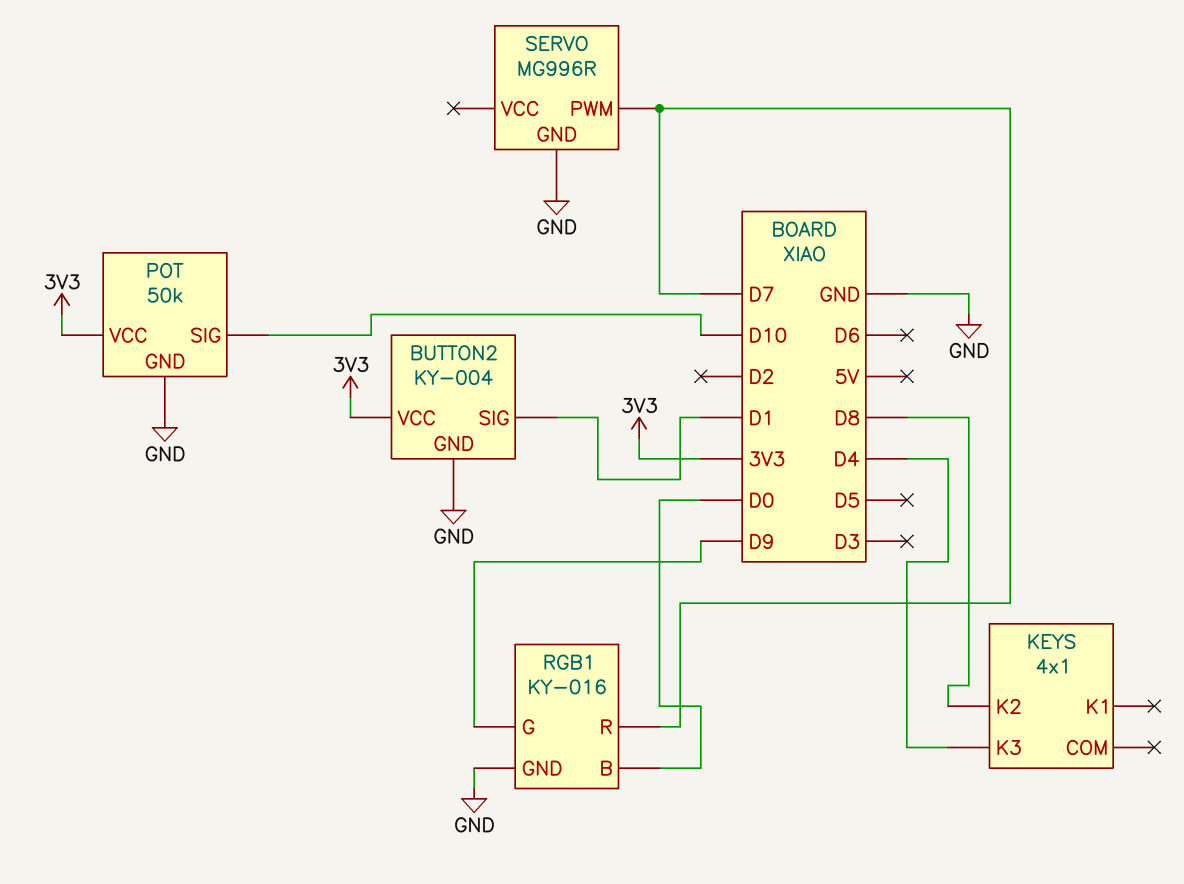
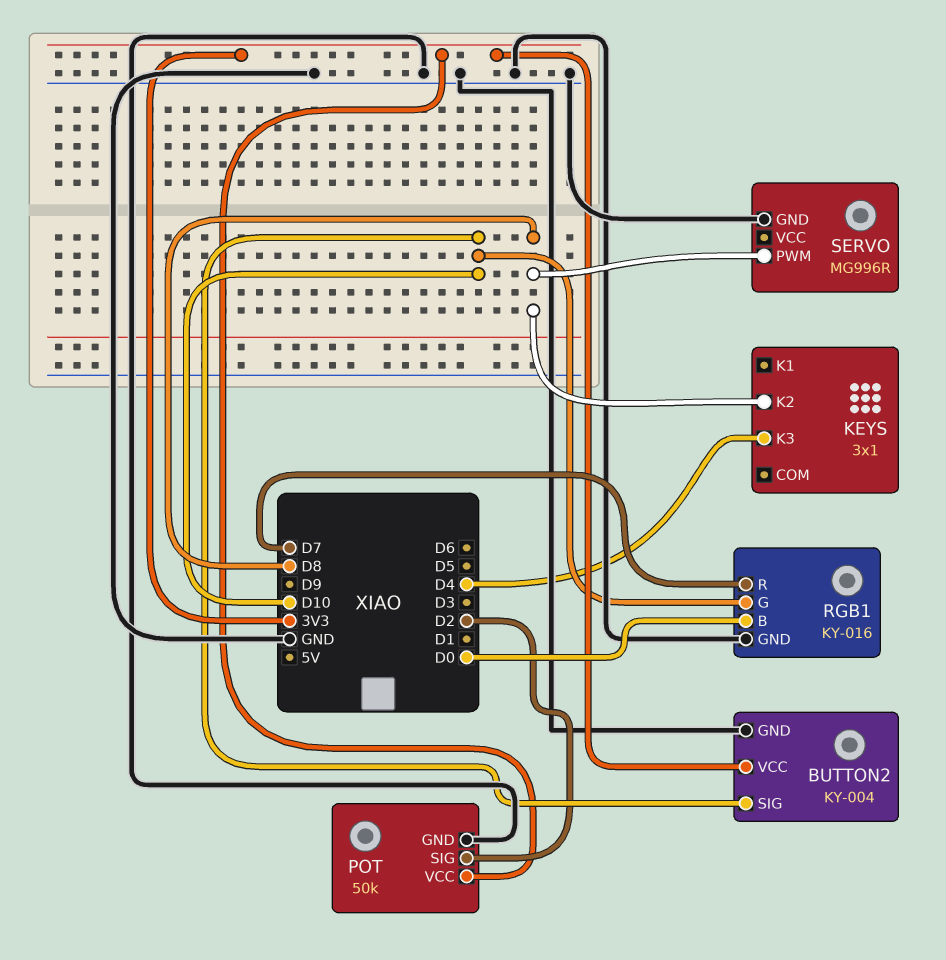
BUTTON2 pin SIG: D1 -> D10
KEYS: 4x1 -> 3x1
POT pin SIG: D10 -> D2
RGB1 pin G: D9 -> D10
SERVO pin PWM: D7 -> D8

